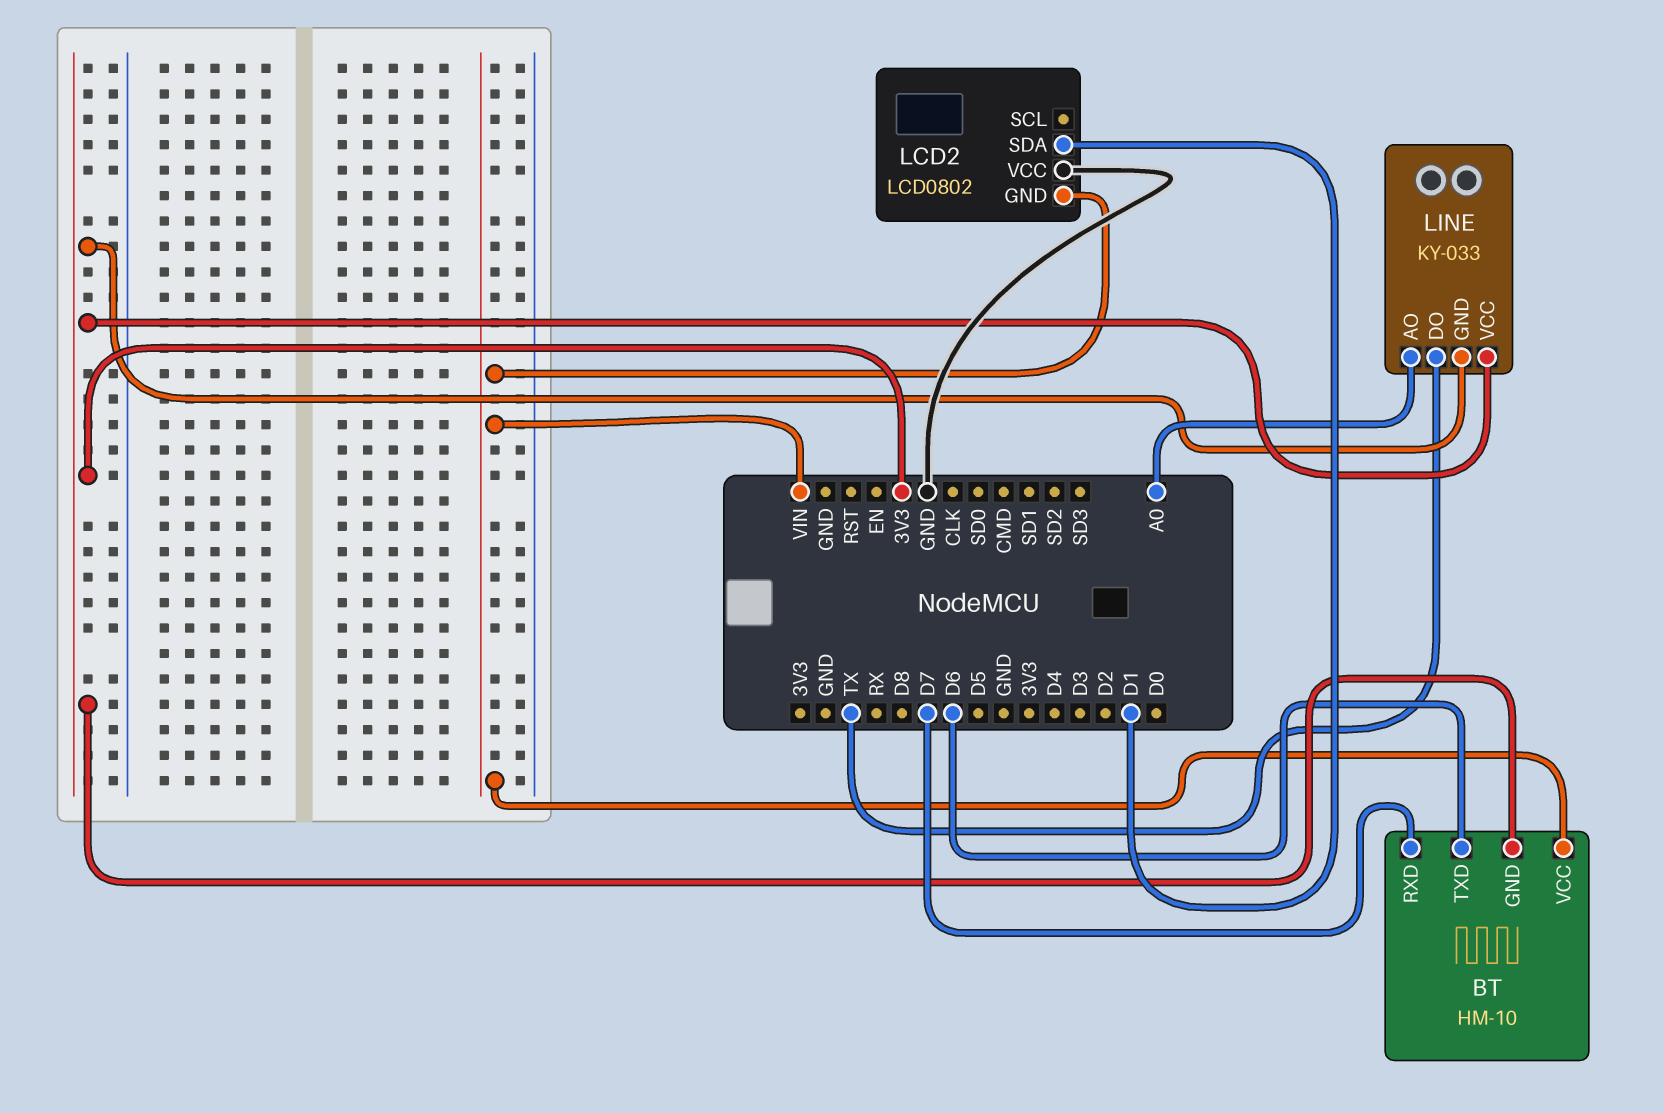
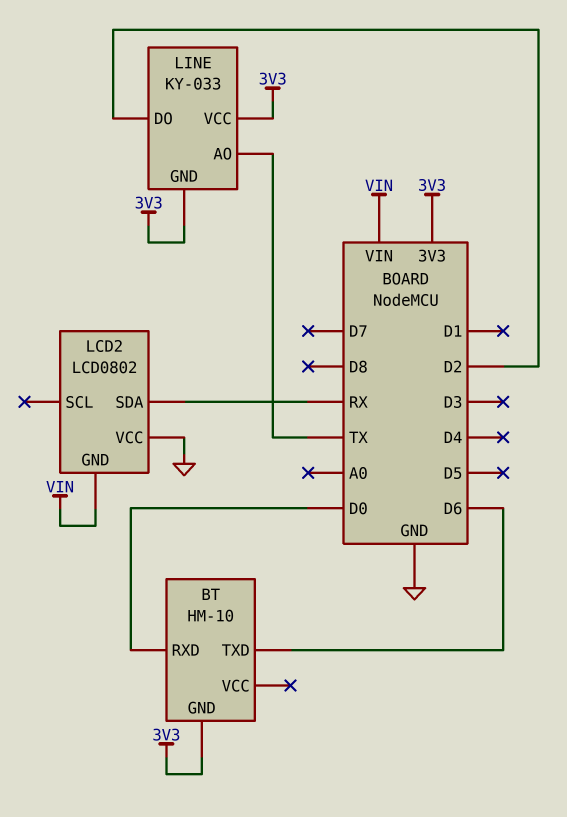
BT pin RXD: D7 -> D0
BT pin VCC: VIN -> none
LCD2 pin SDA: D1 -> RX
LINE pin AO: A0 -> TX
LINE pin DO: TX -> D2

